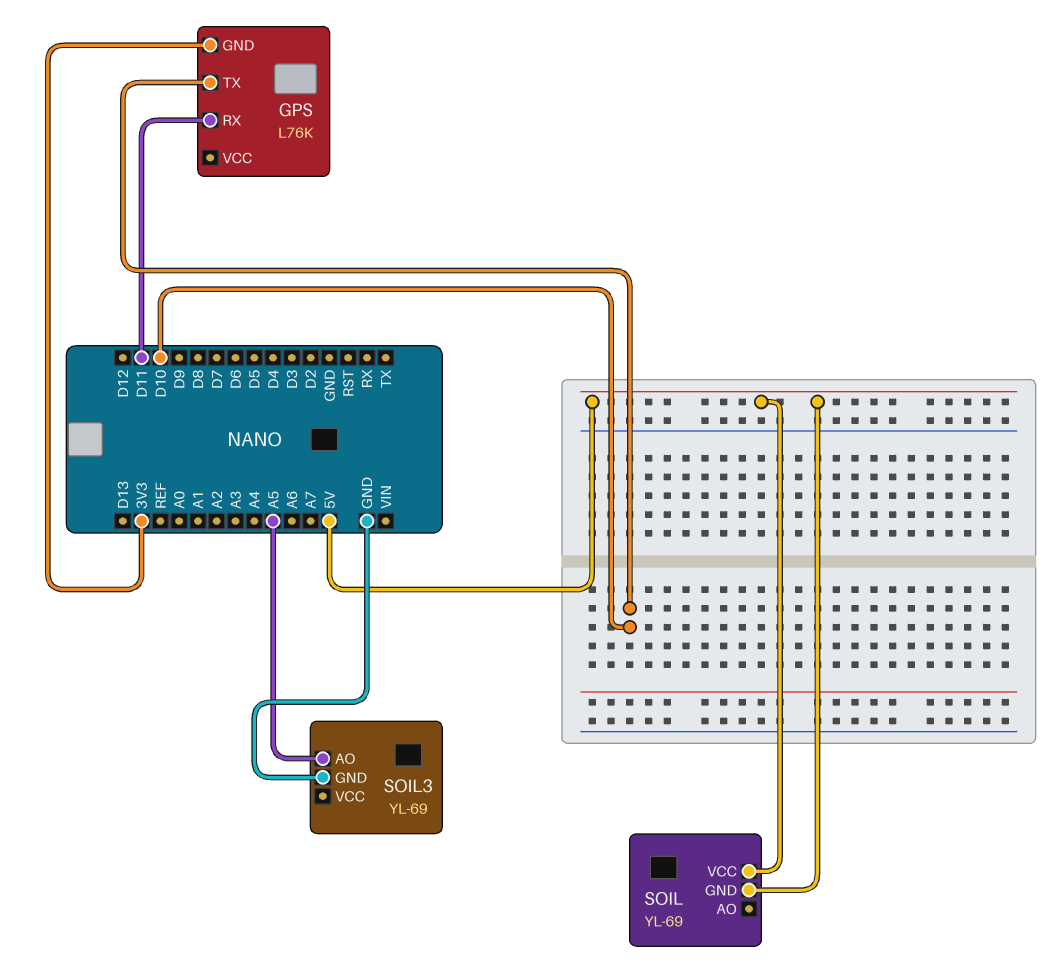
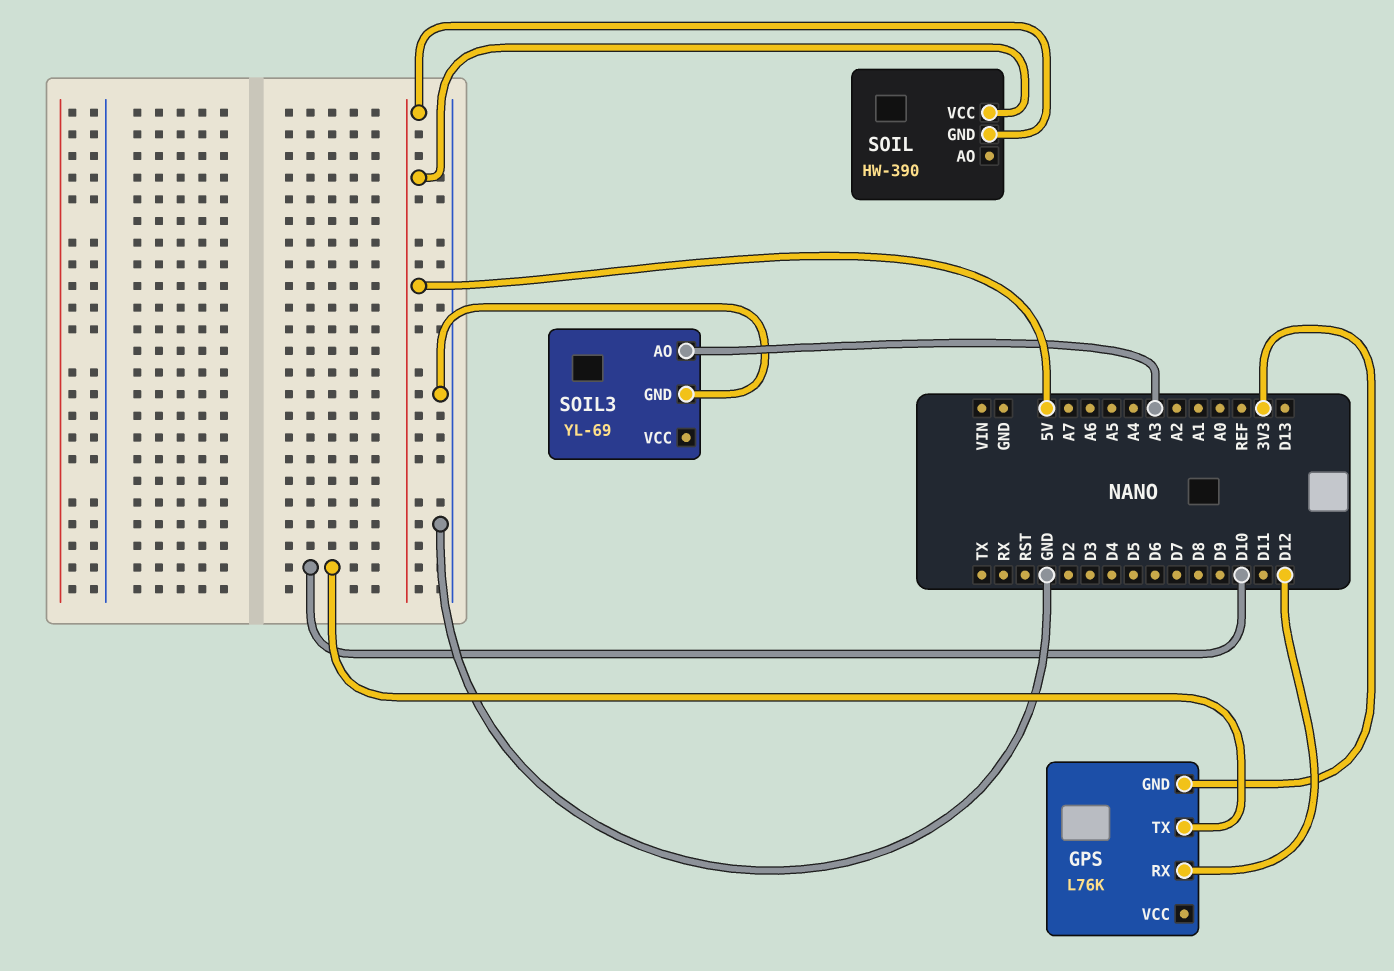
GPS pin RX: D11 -> D12
SOIL: YL-69 -> HW-390
SOIL3 pin AO: A5 -> A3

